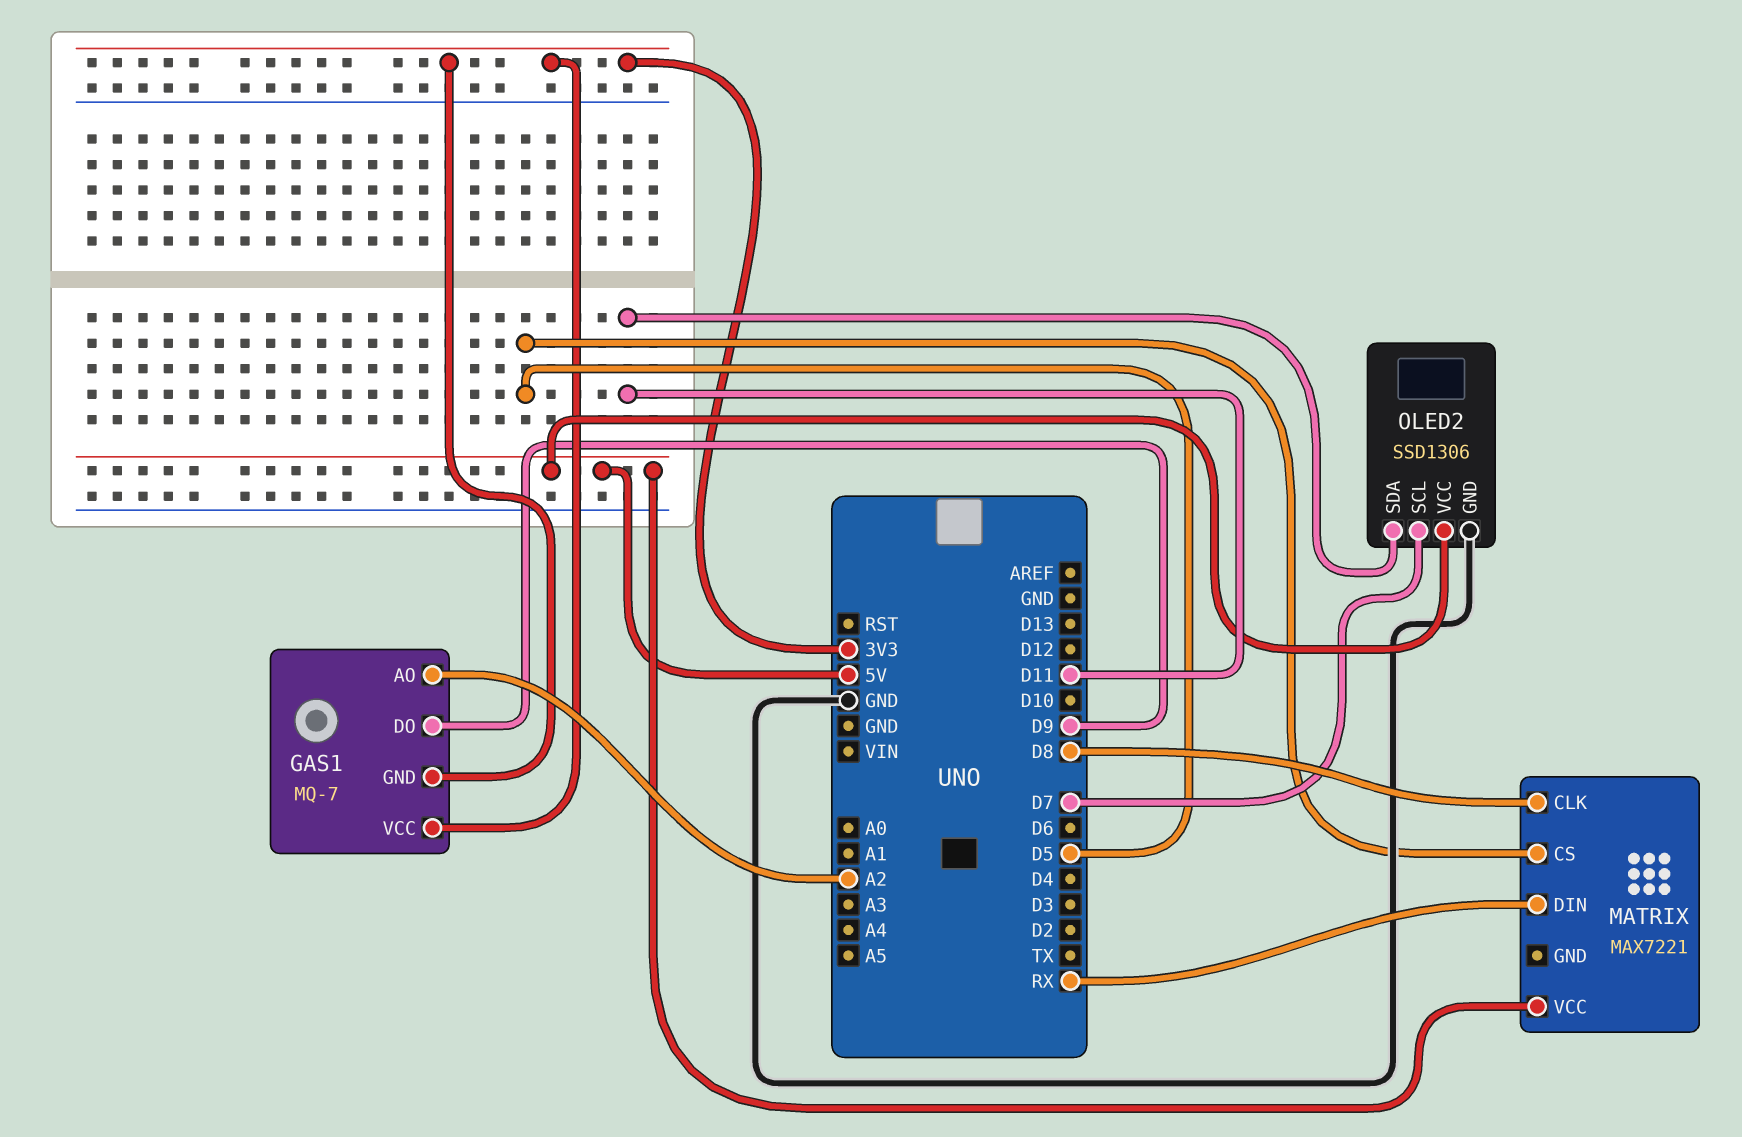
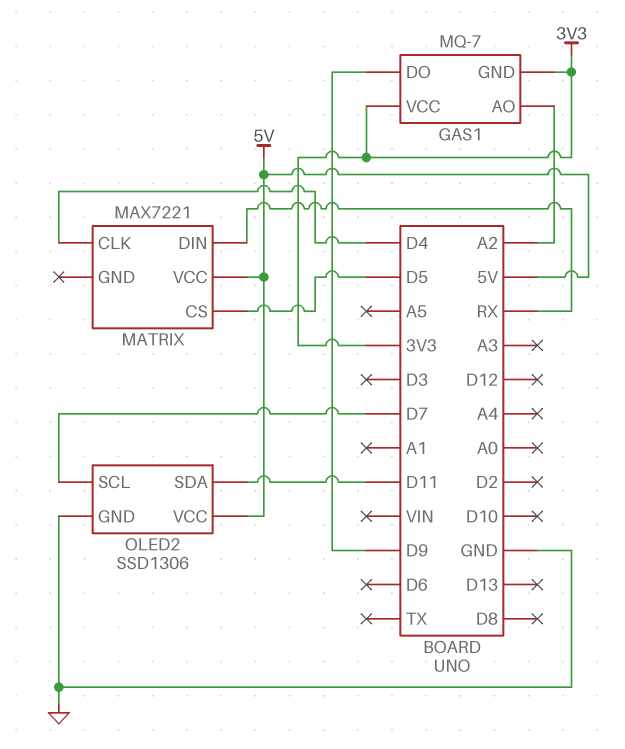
MATRIX pin CLK: D8 -> D4

